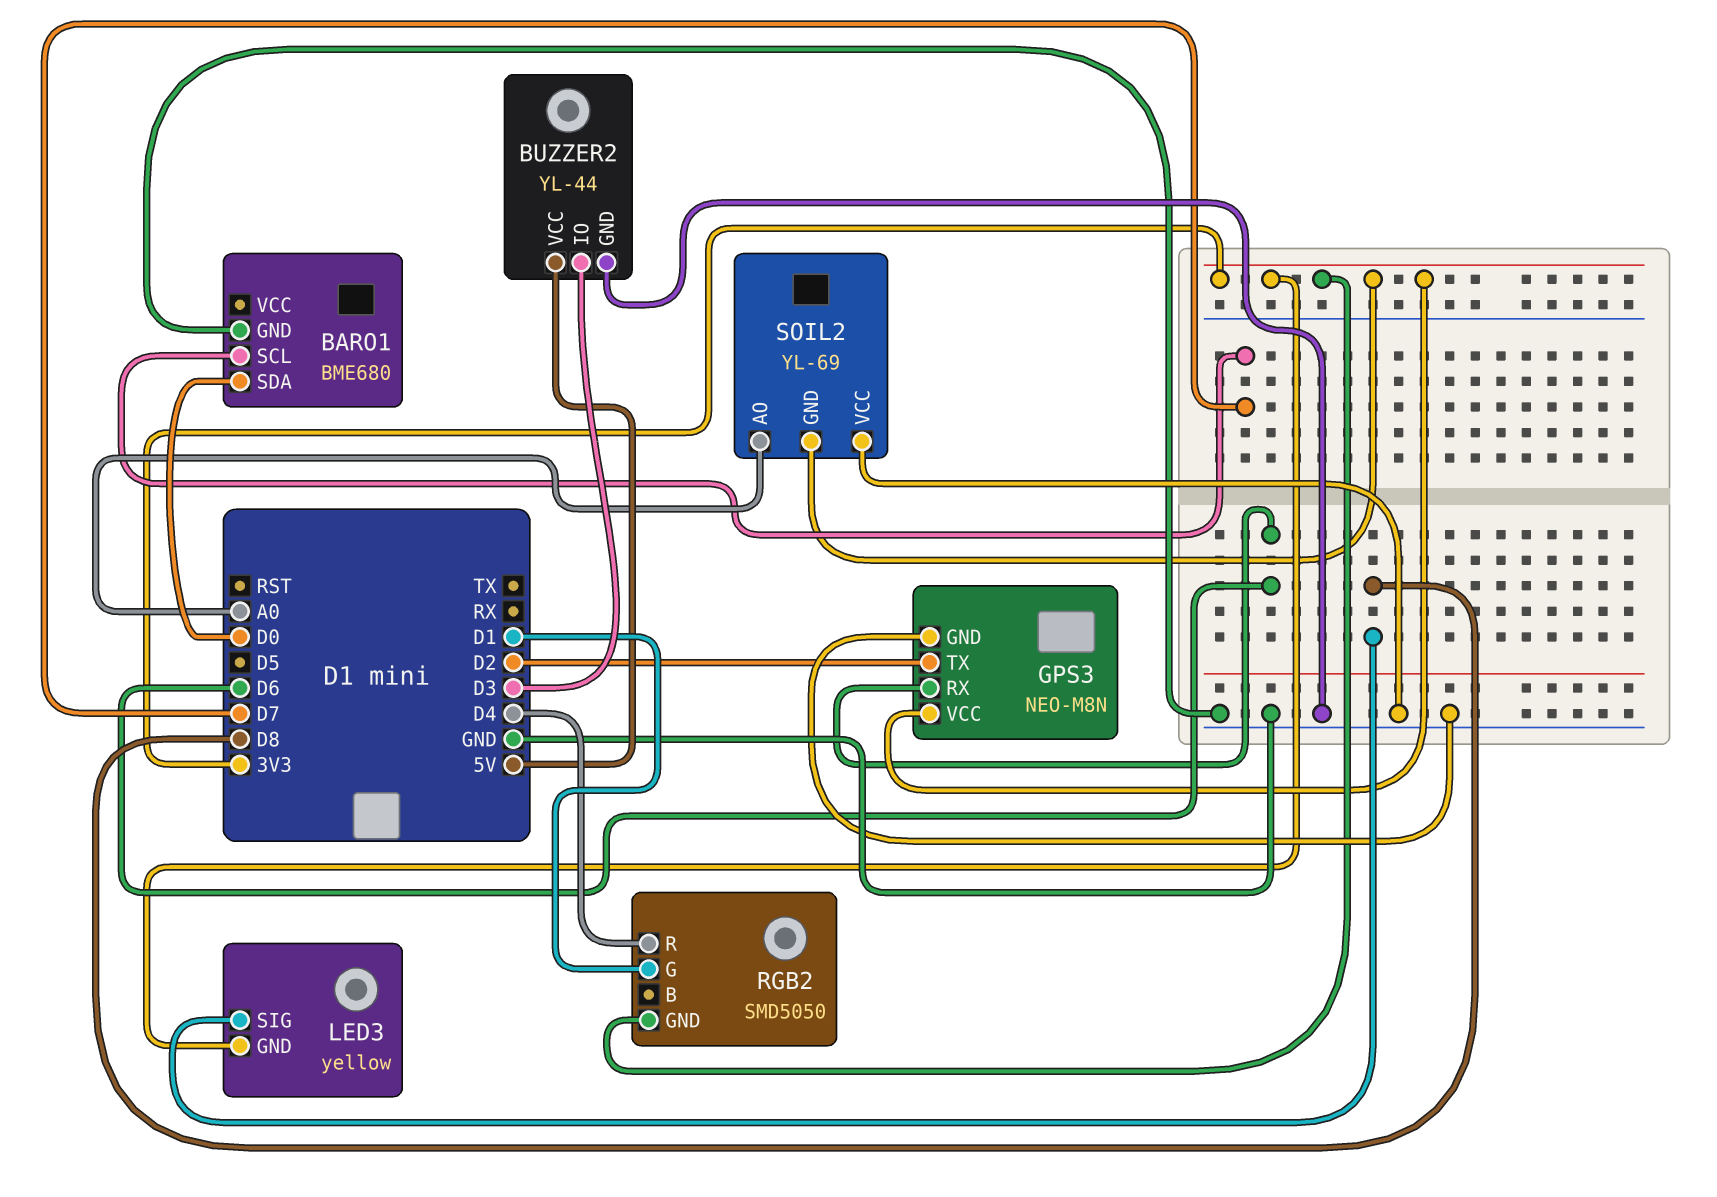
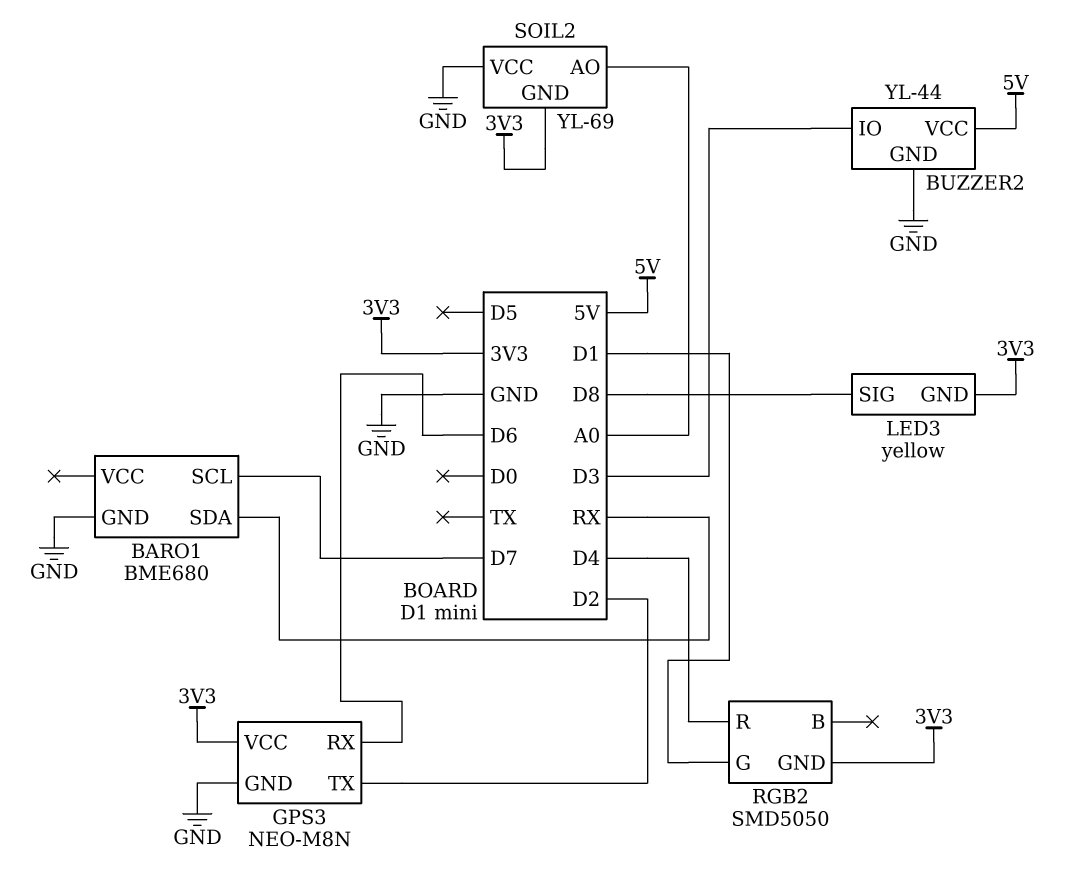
BARO1 pin SDA: D0 -> RX

